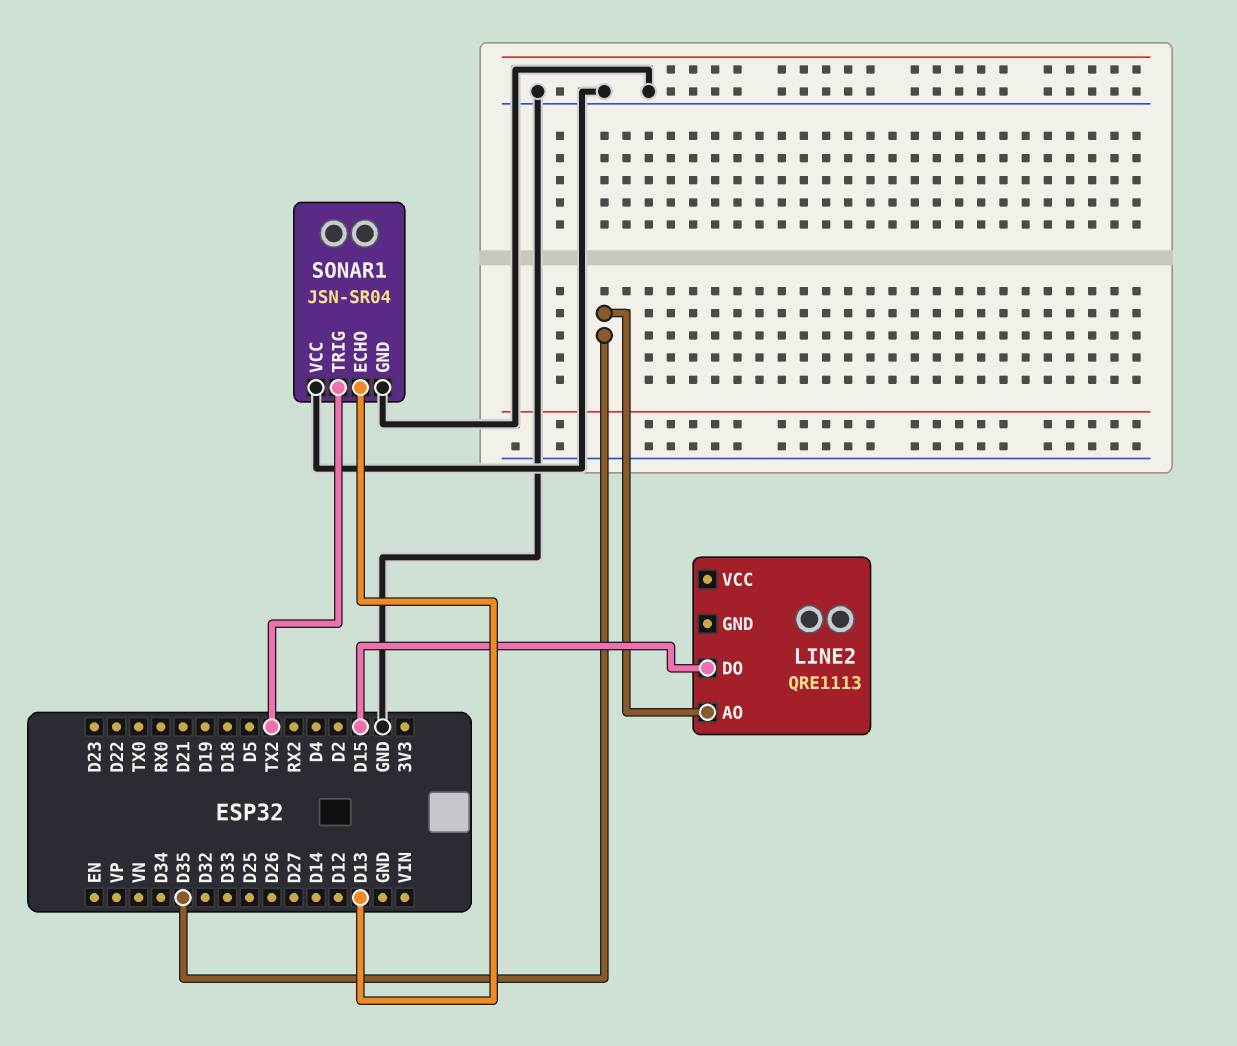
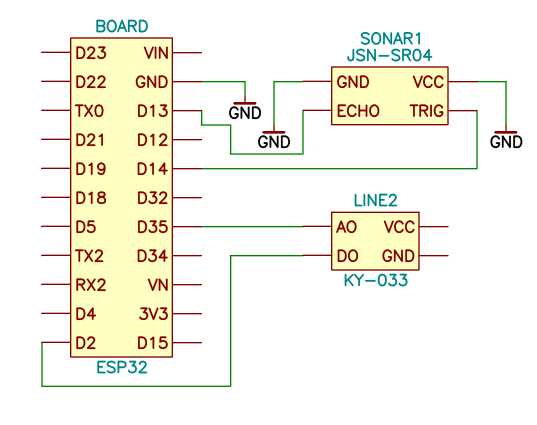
LINE2: QRE1113 -> KY-033
LINE2 pin DO: D15 -> D2
SONAR1 pin TRIG: TX2 -> D14

